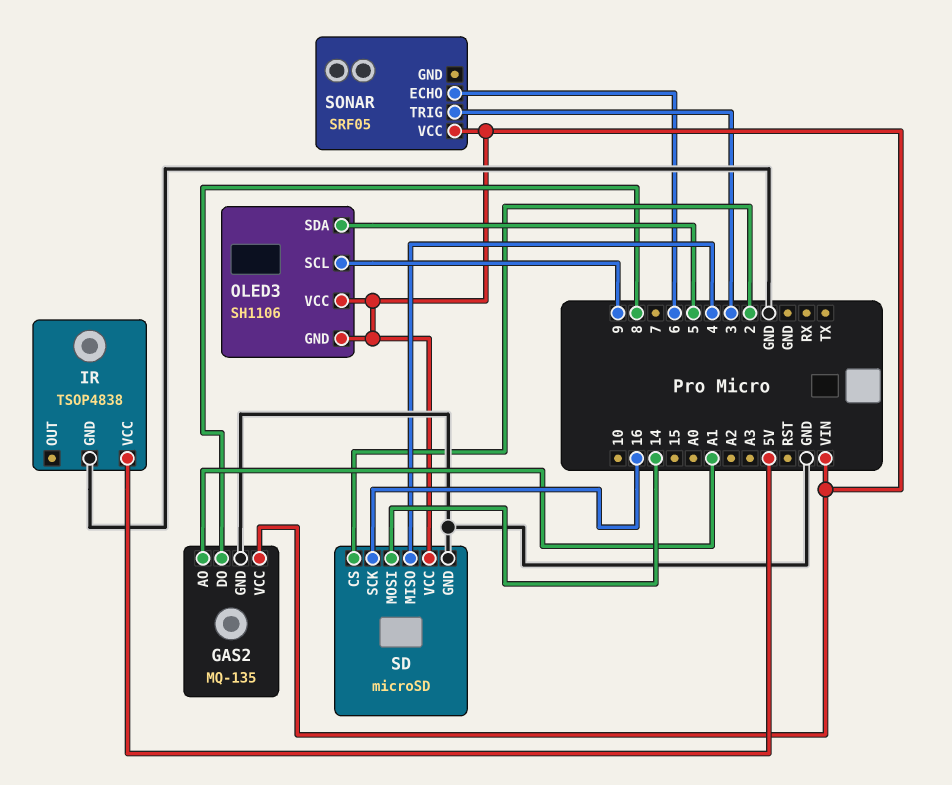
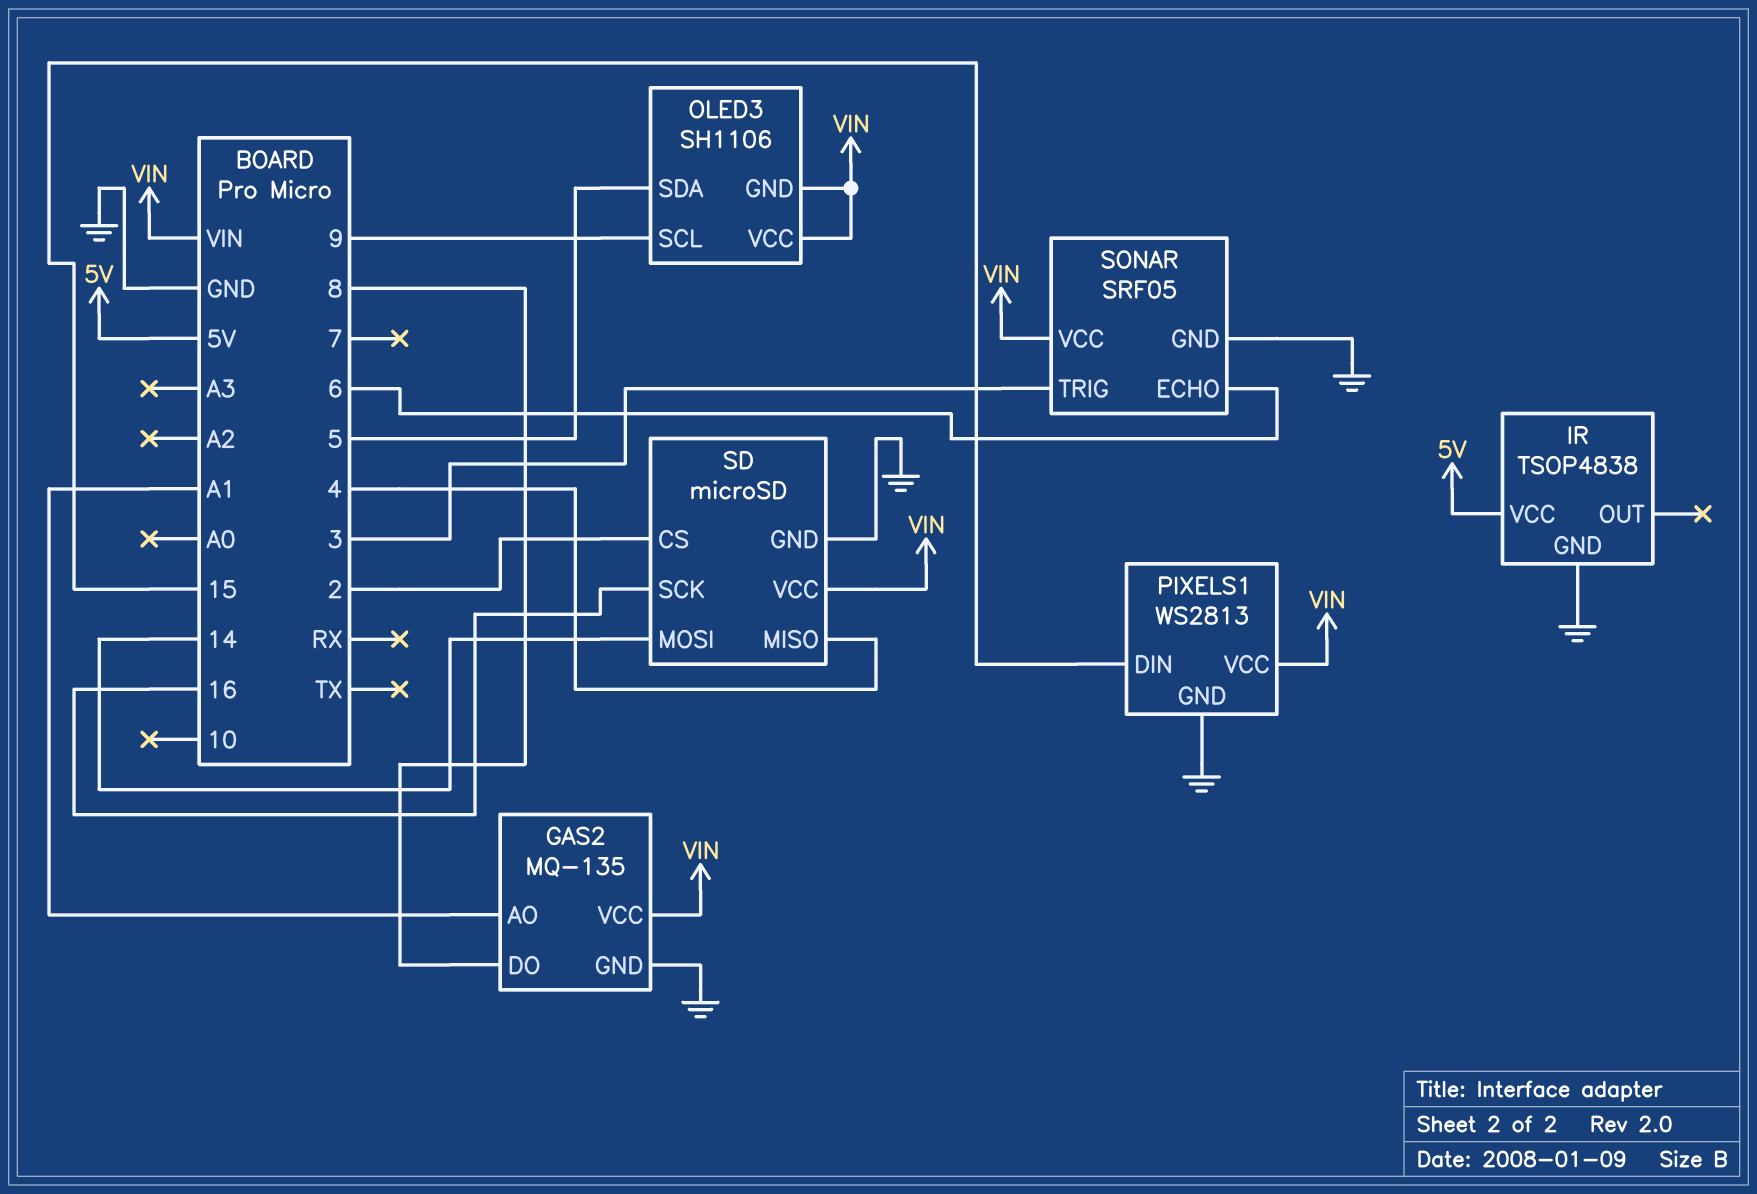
PIXELS1: none -> WS2813
PIXELS1 pin DIN: none -> 15
PIXELS1 pin GND: none -> GND
PIXELS1 pin VCC: none -> VIN
SONAR pin GND: none -> GND

